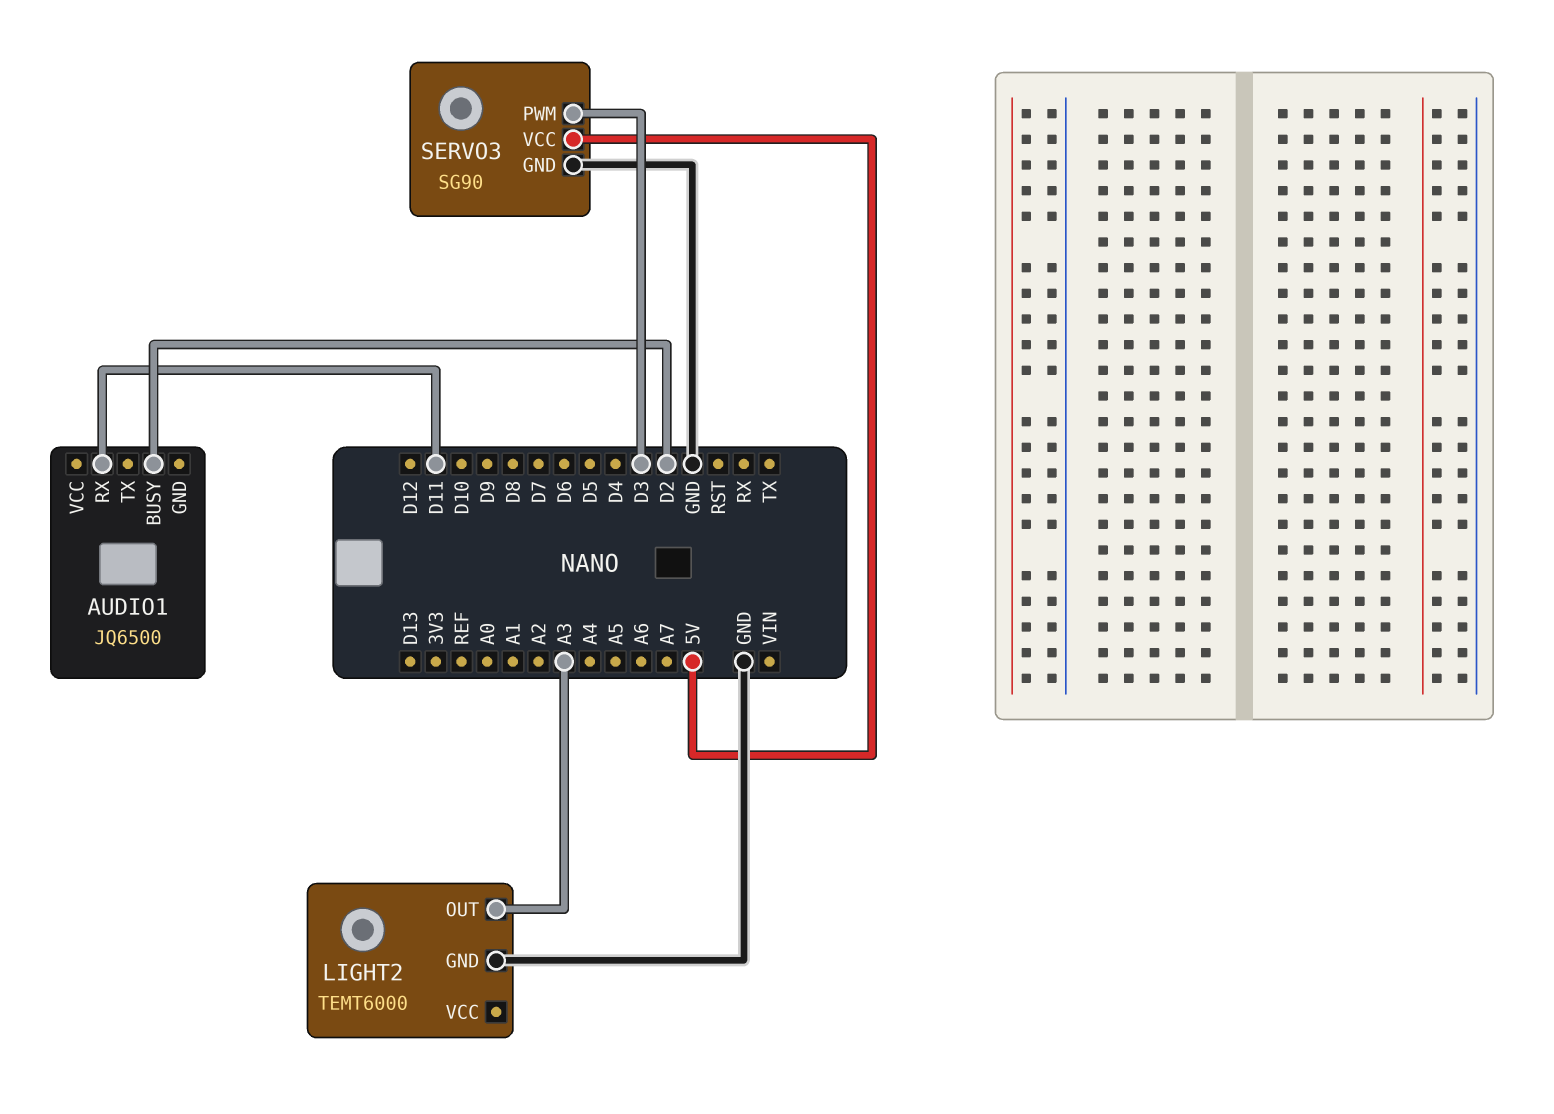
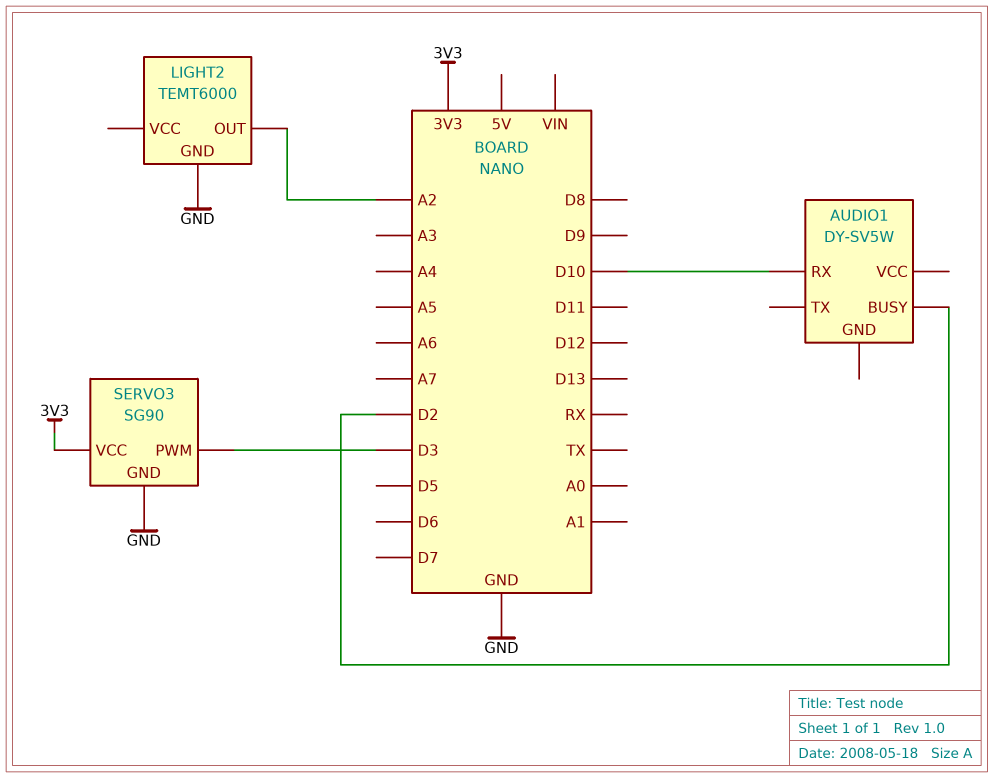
AUDIO1: JQ6500 -> DY-SV5W
AUDIO1 pin RX: D11 -> D10
LIGHT2 pin OUT: A3 -> A2
SERVO3 pin VCC: 5V -> 3V3

